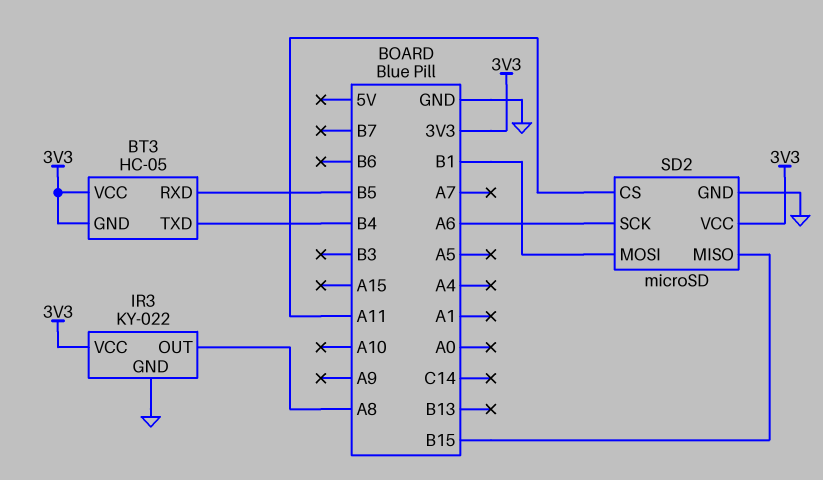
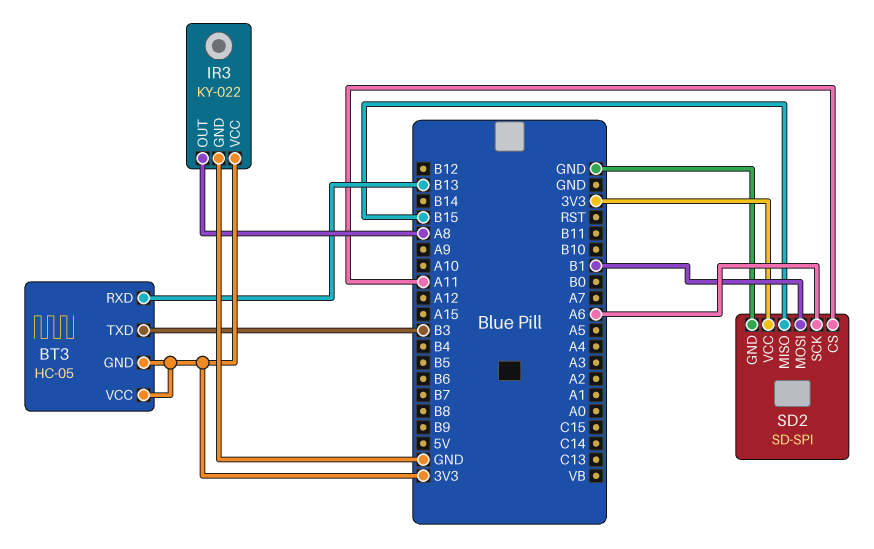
BT3 pin RXD: B5 -> B13
BT3 pin TXD: B4 -> B3
SD2: microSD -> SD-SPI

